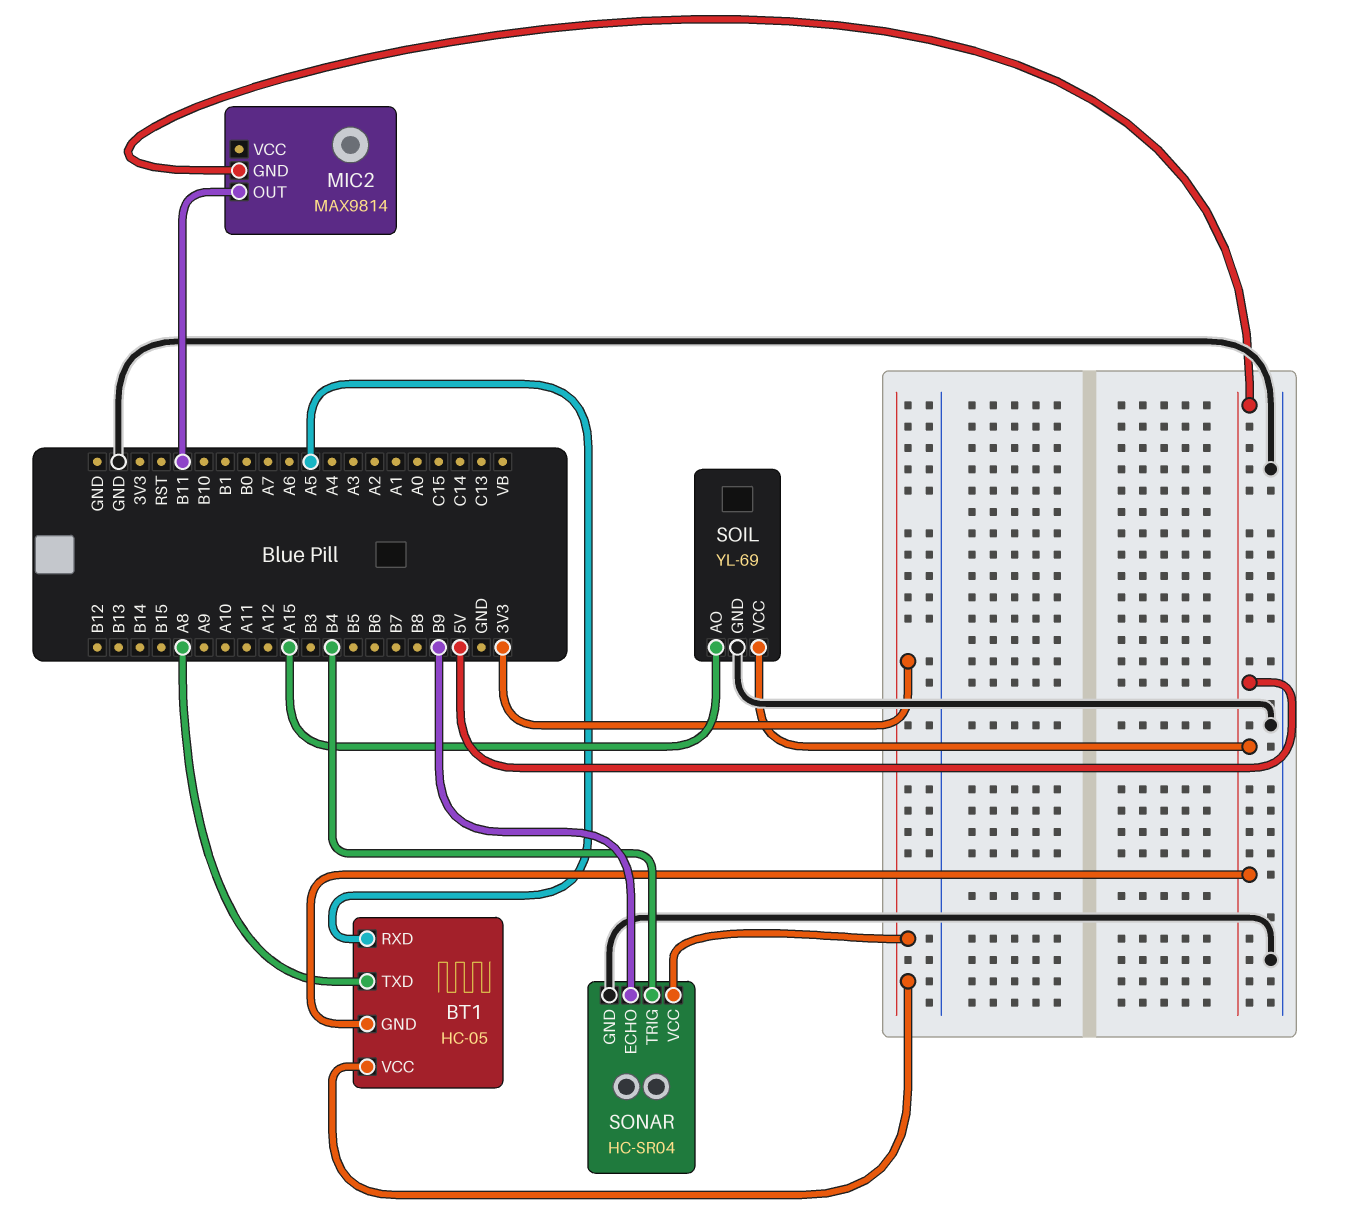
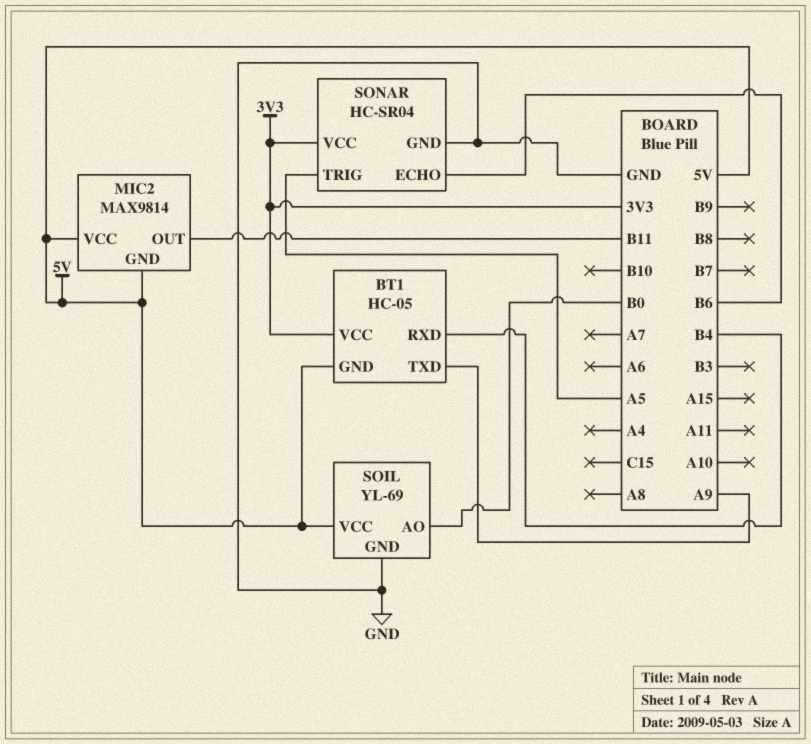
BT1 pin RXD: A5 -> B4
BT1 pin TXD: A8 -> A9
MIC2 pin VCC: none -> 5V
SOIL pin AO: A15 -> B0
SONAR pin ECHO: B9 -> B6
SONAR pin TRIG: B4 -> A5

